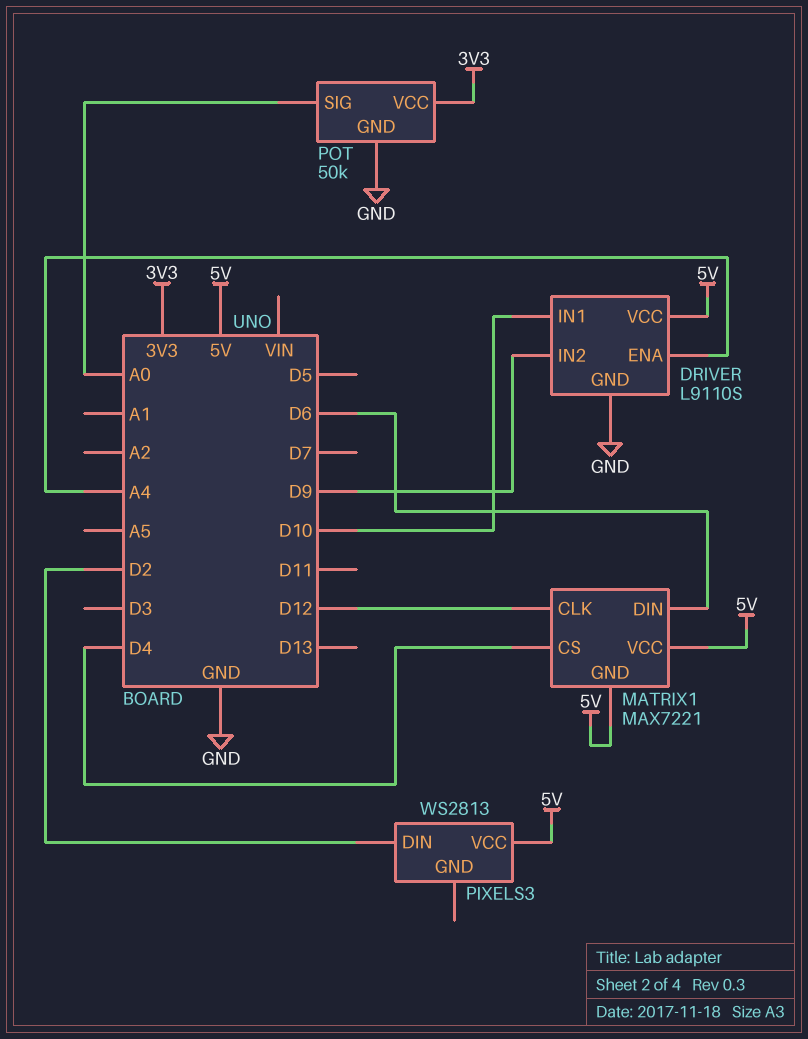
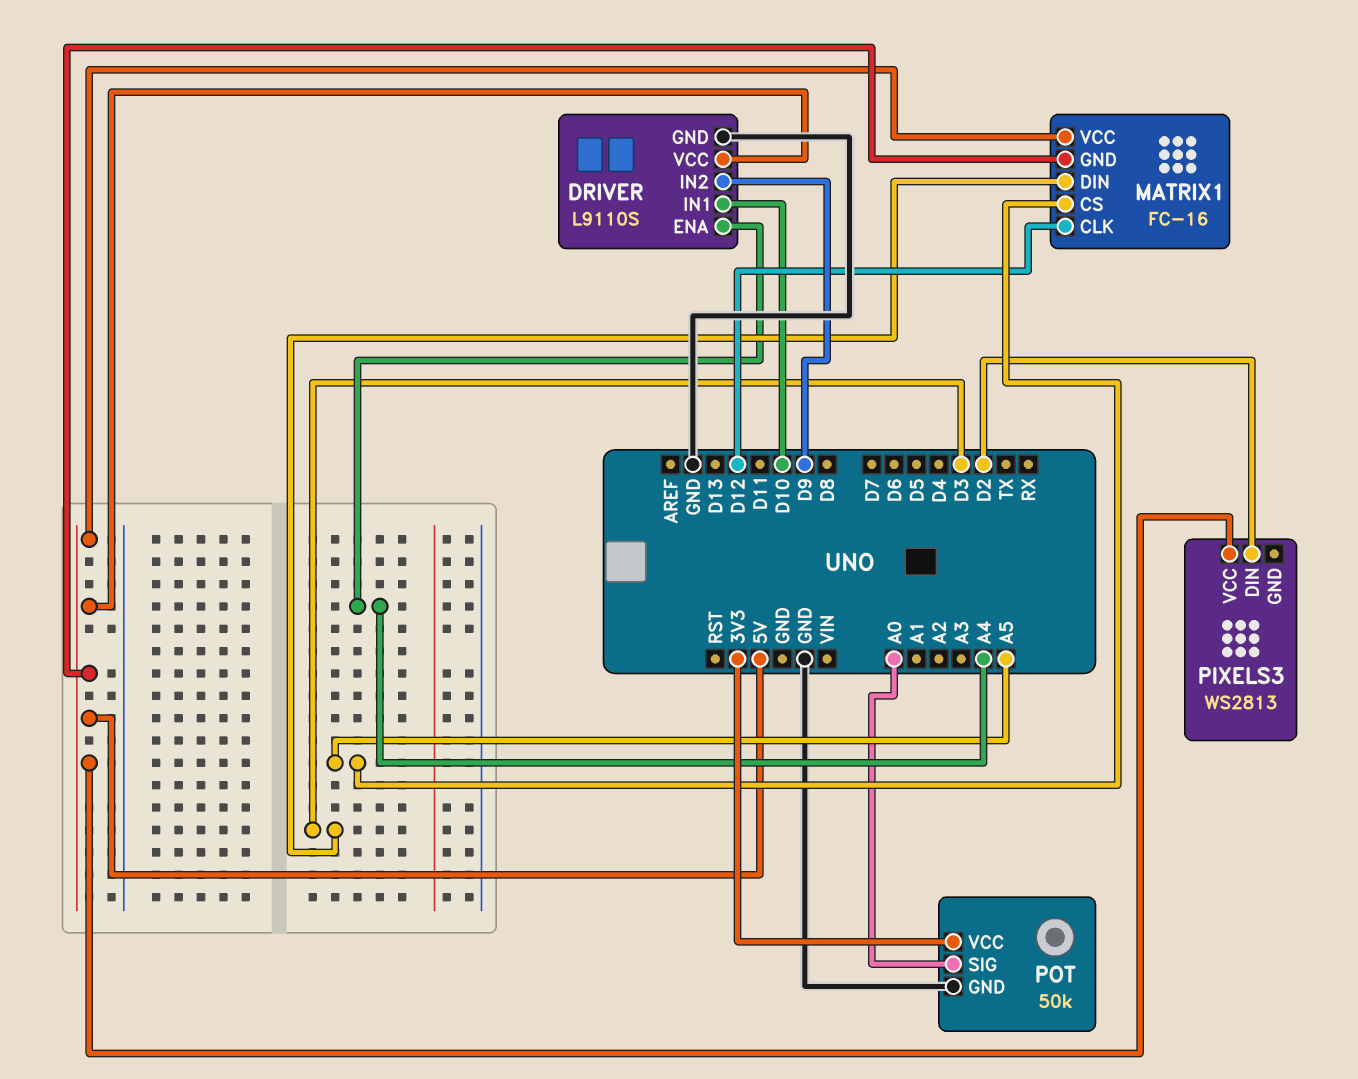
MATRIX1: MAX7221 -> FC-16
MATRIX1 pin CS: D4 -> A5
MATRIX1 pin DIN: D6 -> D3

